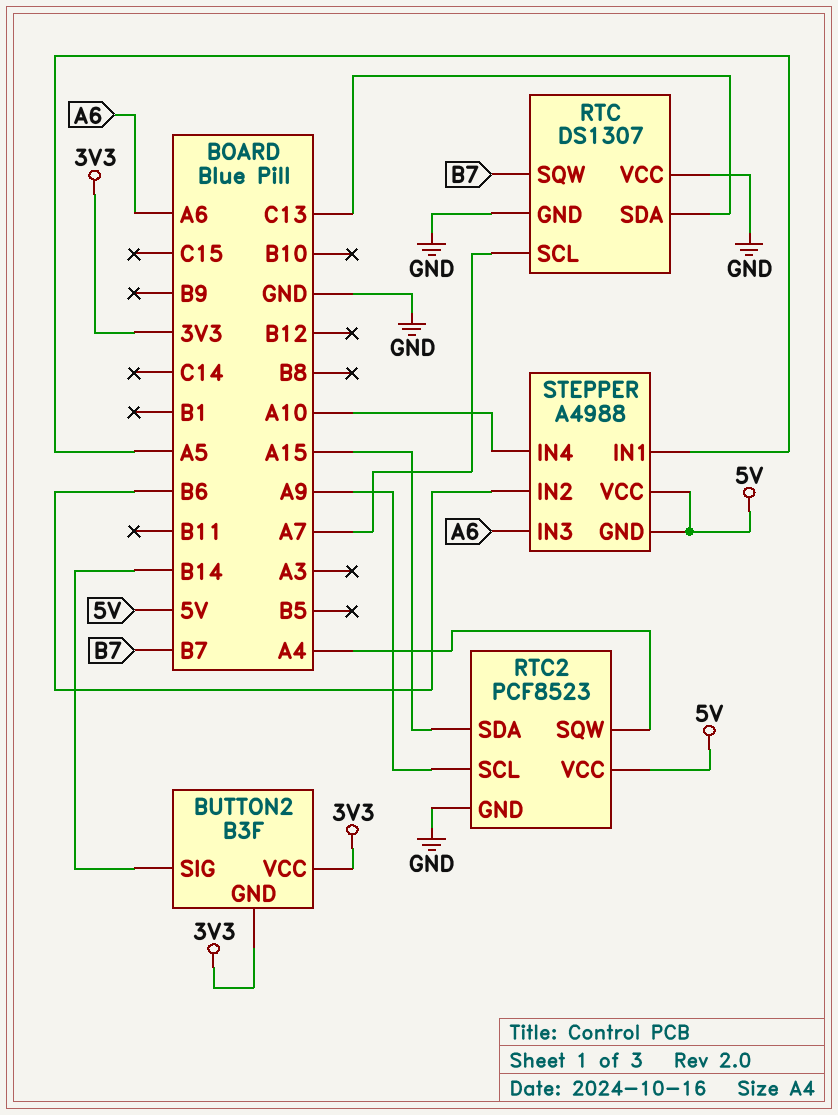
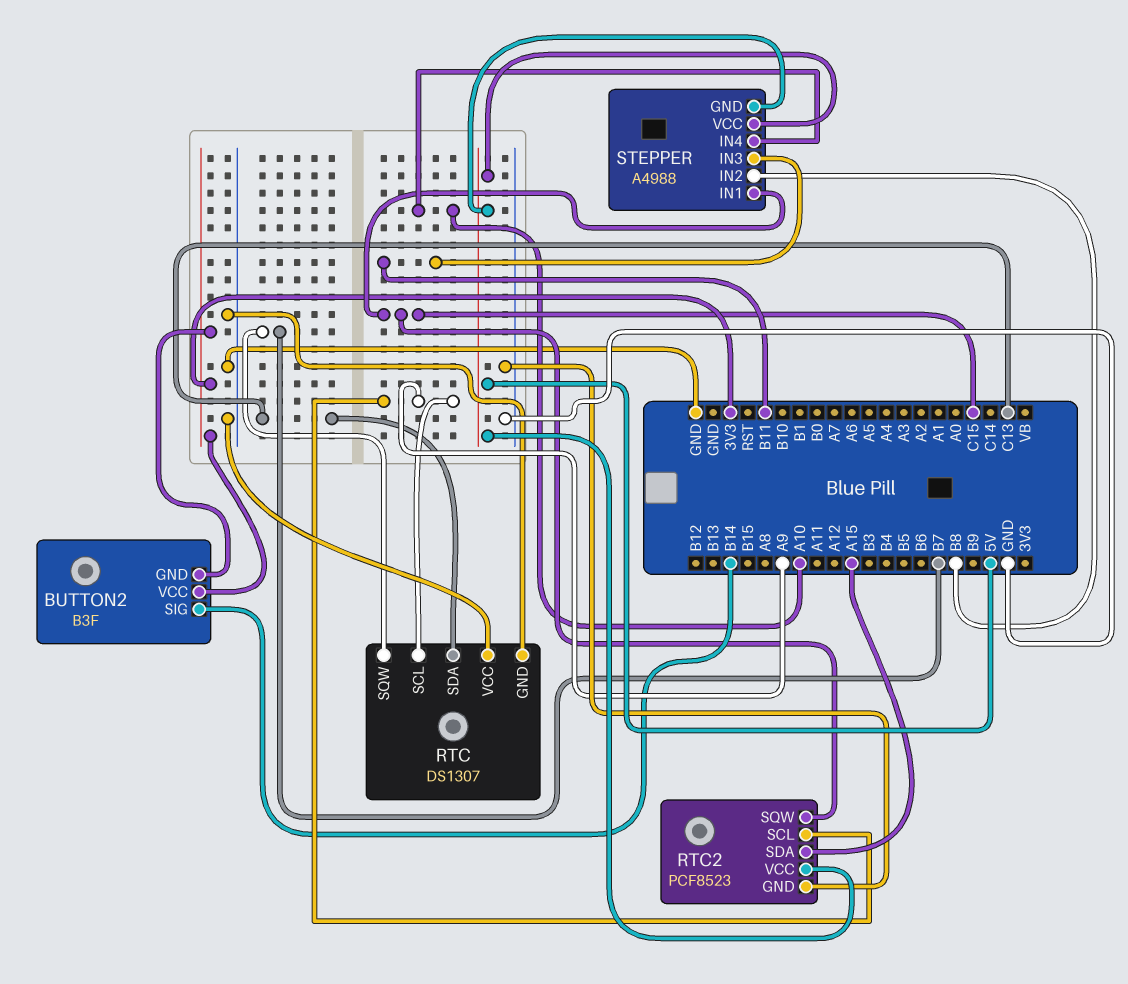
RTC pin SCL: A7 -> A9
RTC2 pin SQW: A4 -> C15
STEPPER pin IN1: A5 -> C15
STEPPER pin IN2: B6 -> B8
STEPPER pin IN3: A6 -> B11

